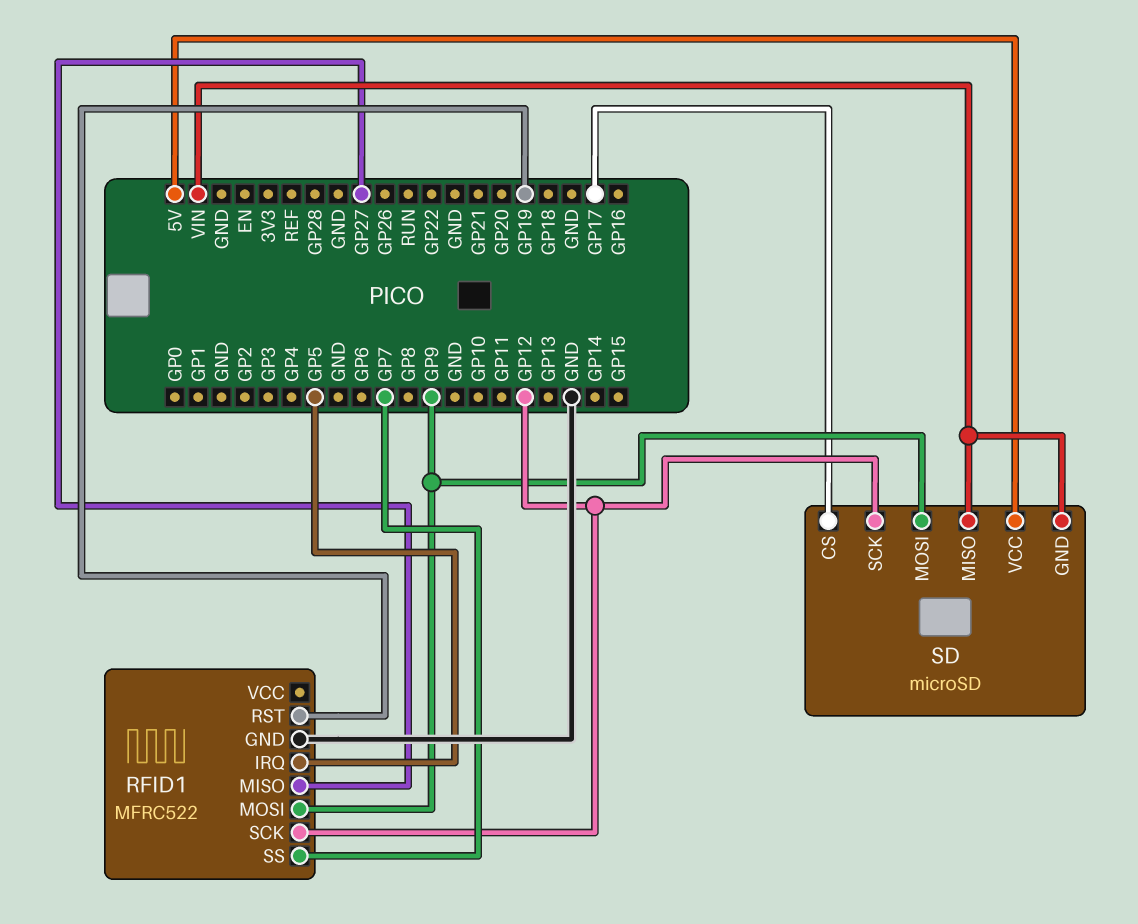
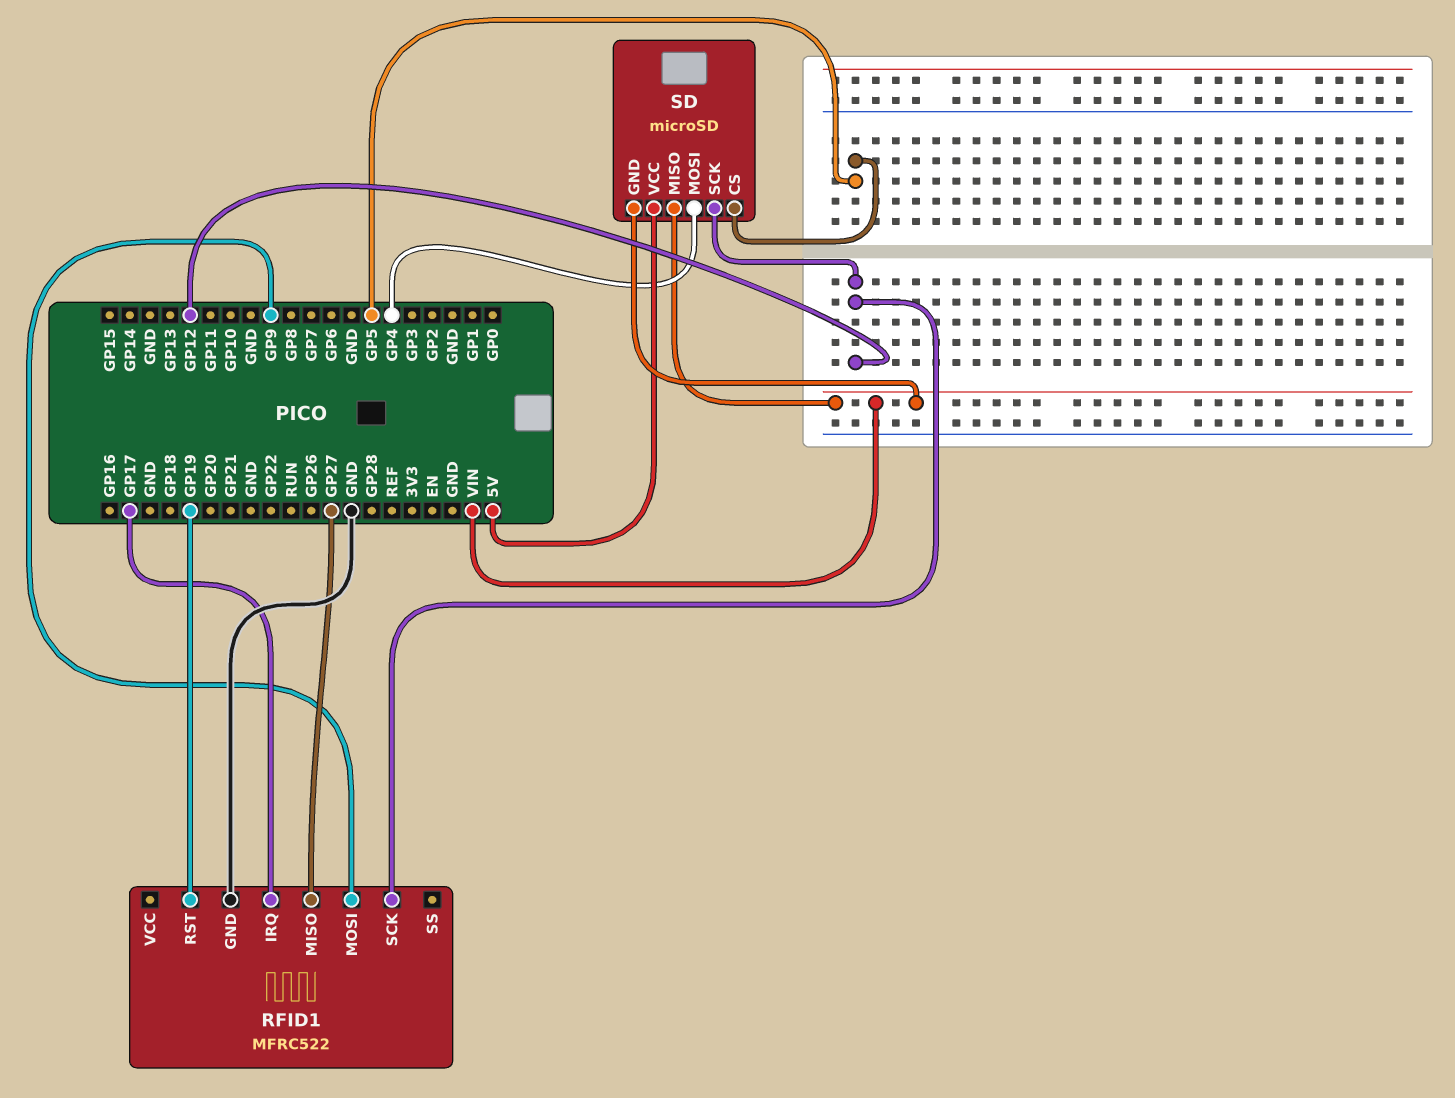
RFID1 pin IRQ: GP5 -> GP17
RFID1 pin SS: GP7 -> none
SD pin CS: GP17 -> GP5
SD pin MOSI: GP9 -> GP4

